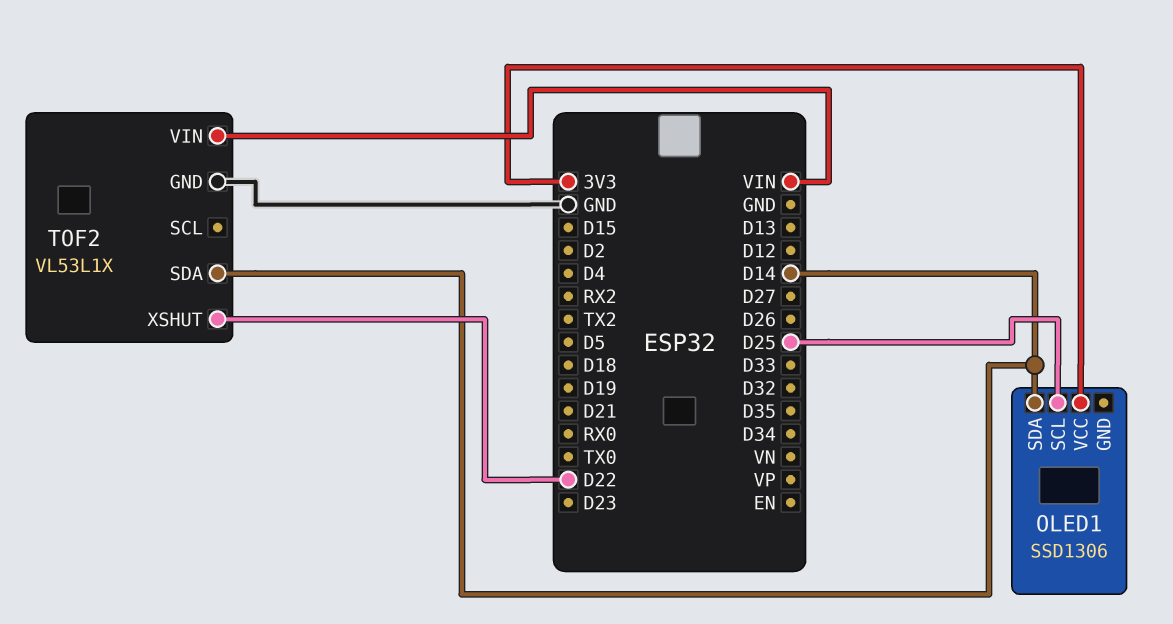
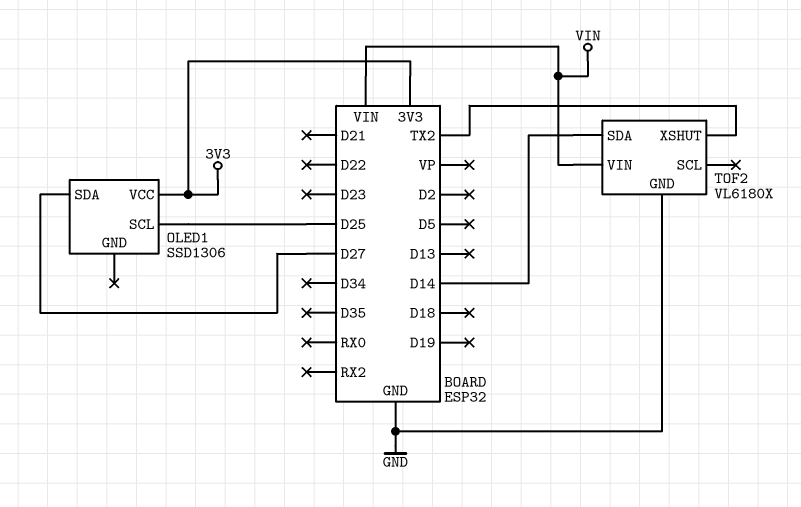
OLED1 pin SDA: D14 -> D27
TOF2: VL53L1X -> VL6180X
TOF2 pin XSHUT: D22 -> TX2

